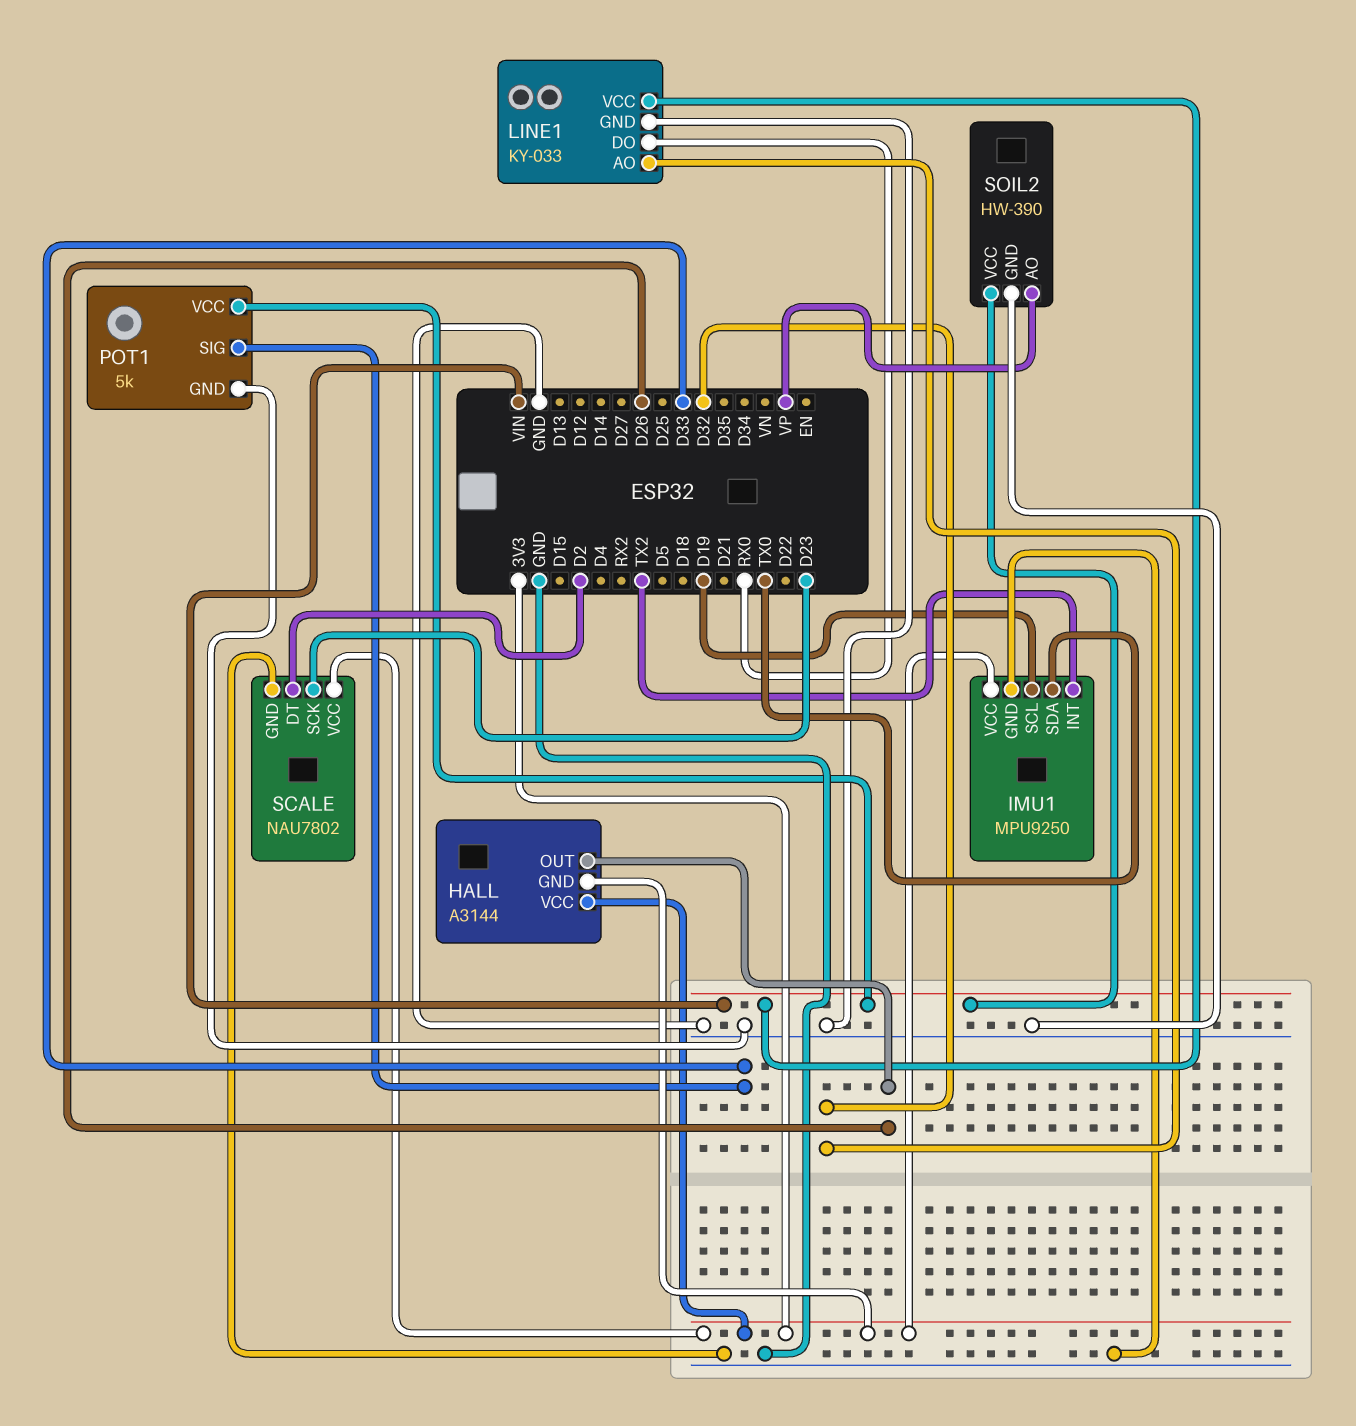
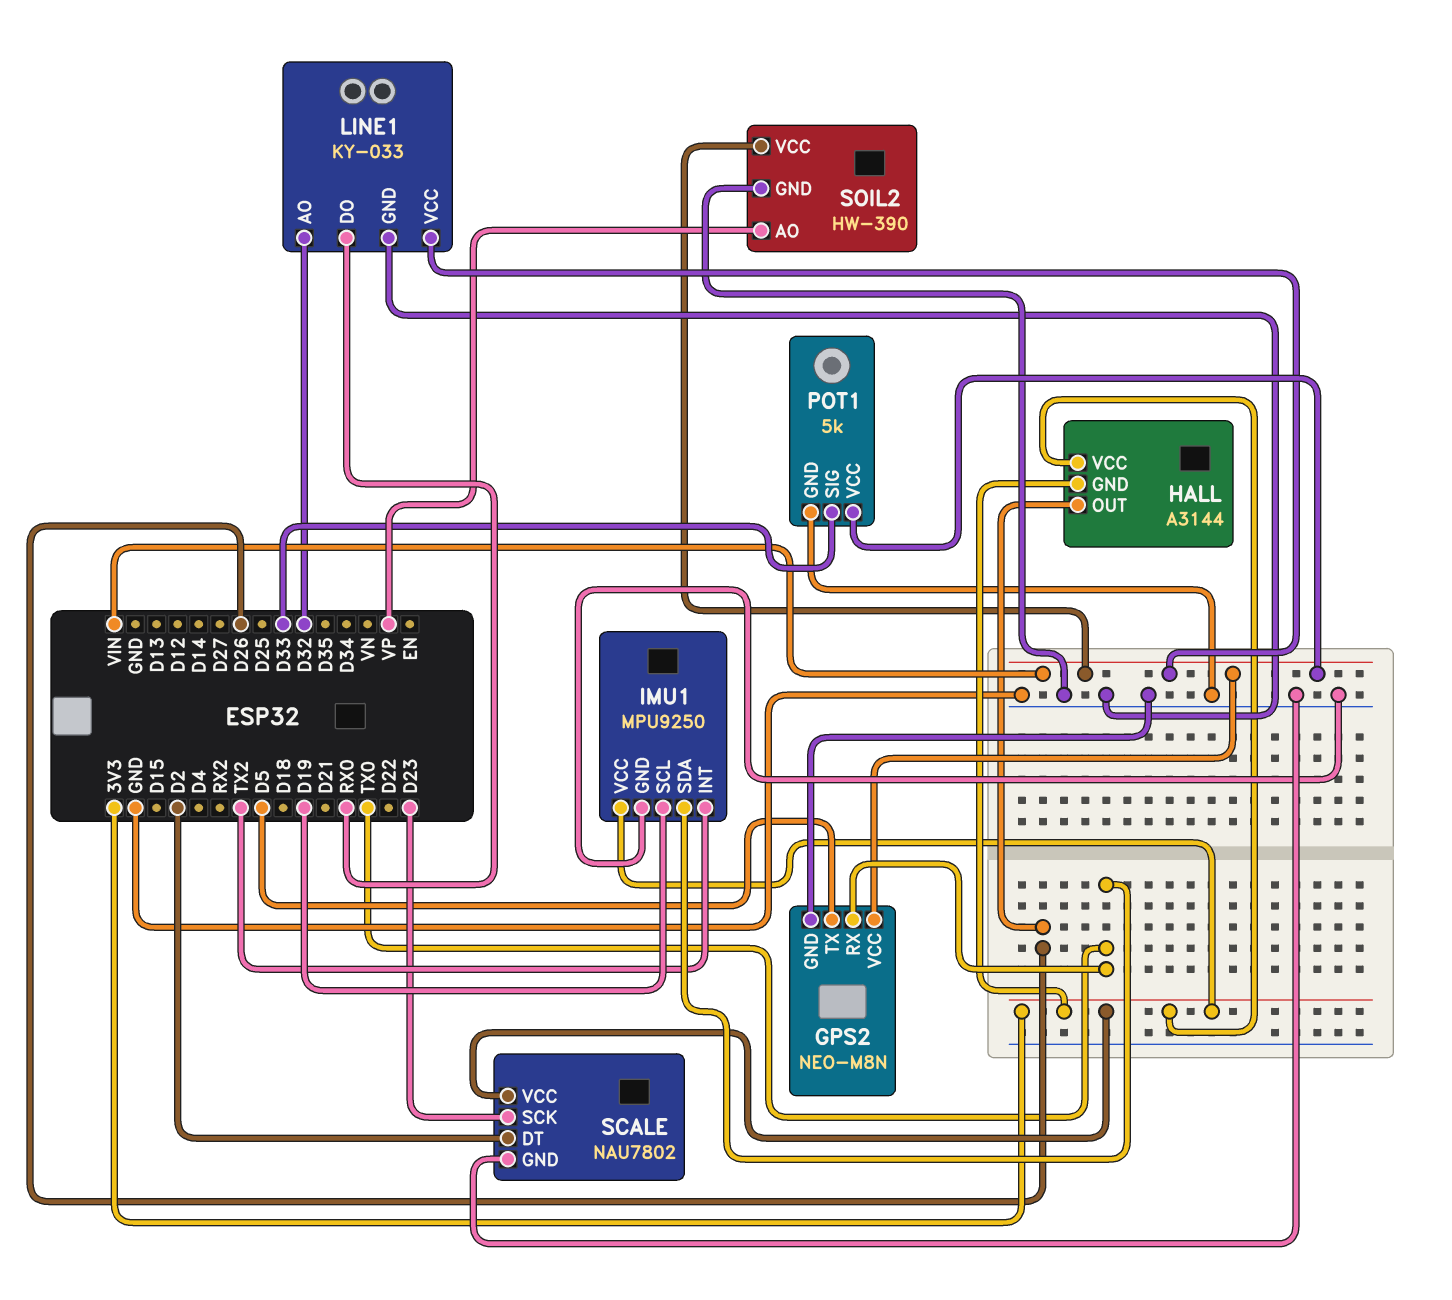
GPS2: none -> NEO-M8N
GPS2 pin GND: none -> GND
GPS2 pin RX: none -> TX0
GPS2 pin TX: none -> D5
GPS2 pin VCC: none -> VIN

